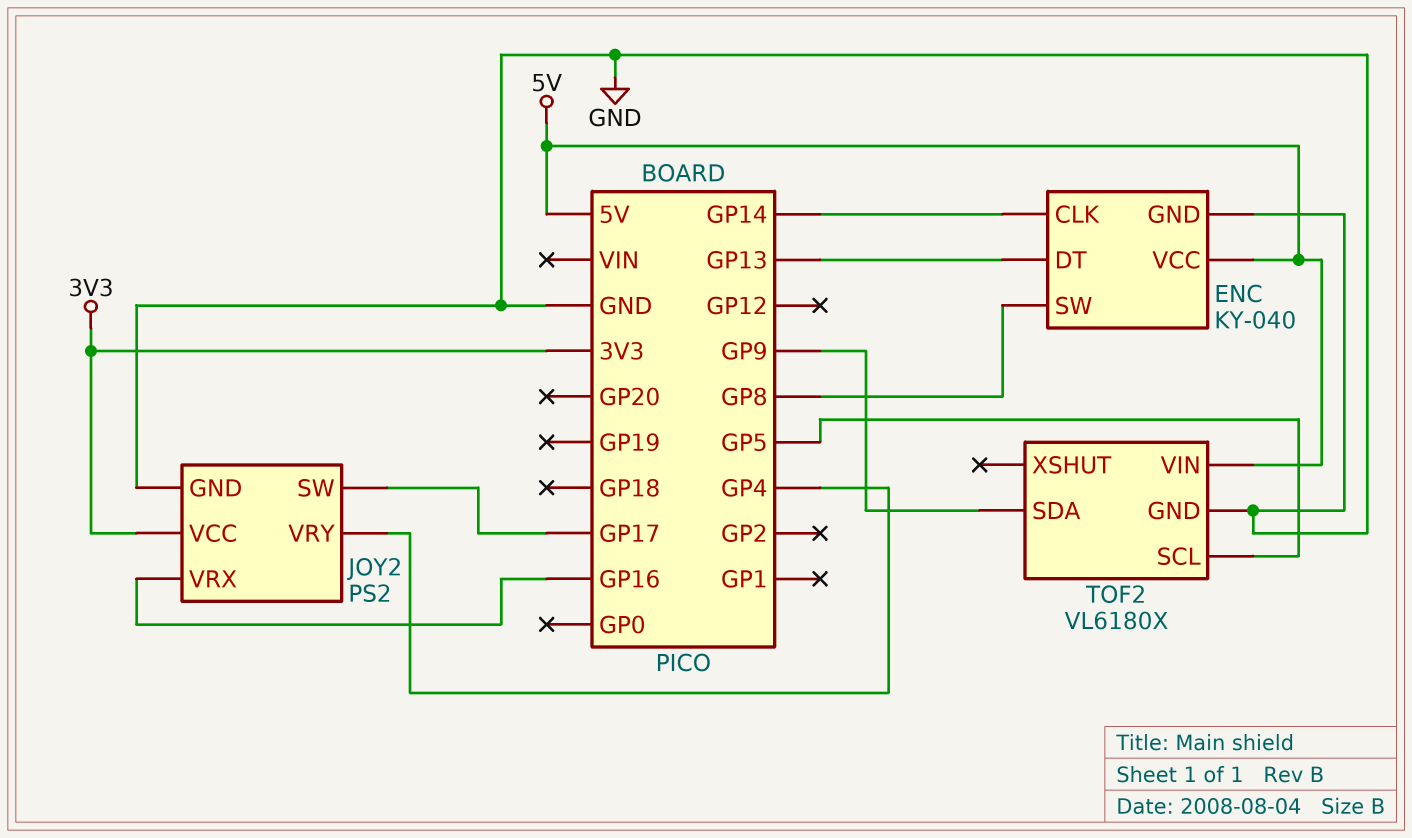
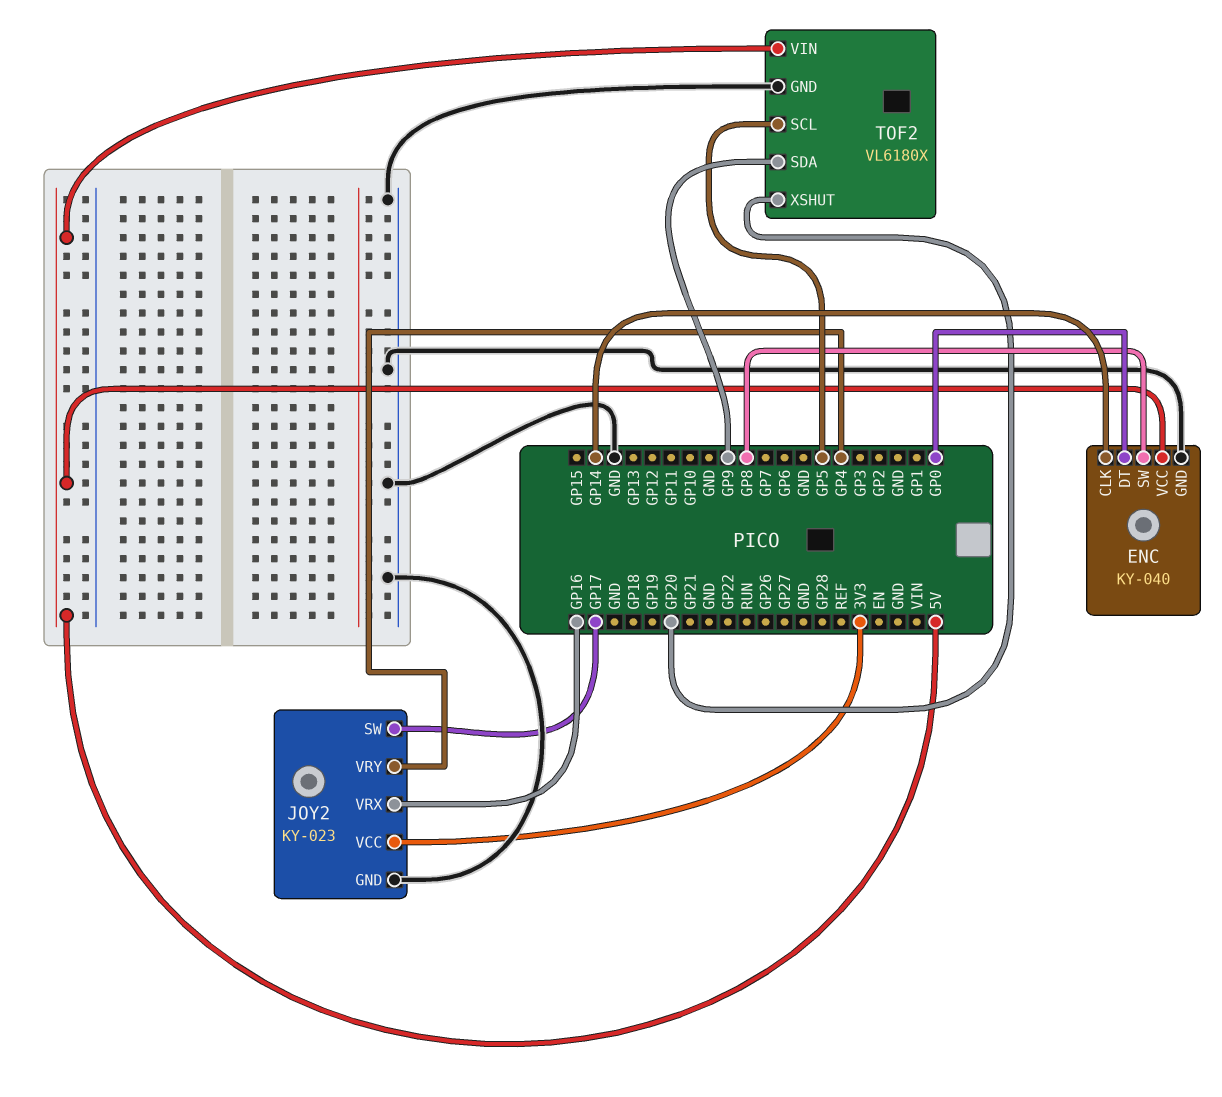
ENC pin DT: GP13 -> GP0
JOY2: PS2 -> KY-023
TOF2 pin XSHUT: none -> GP20

